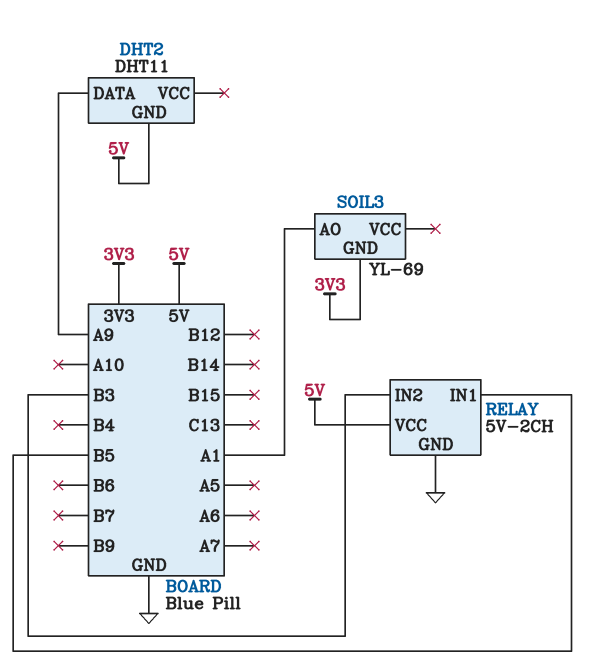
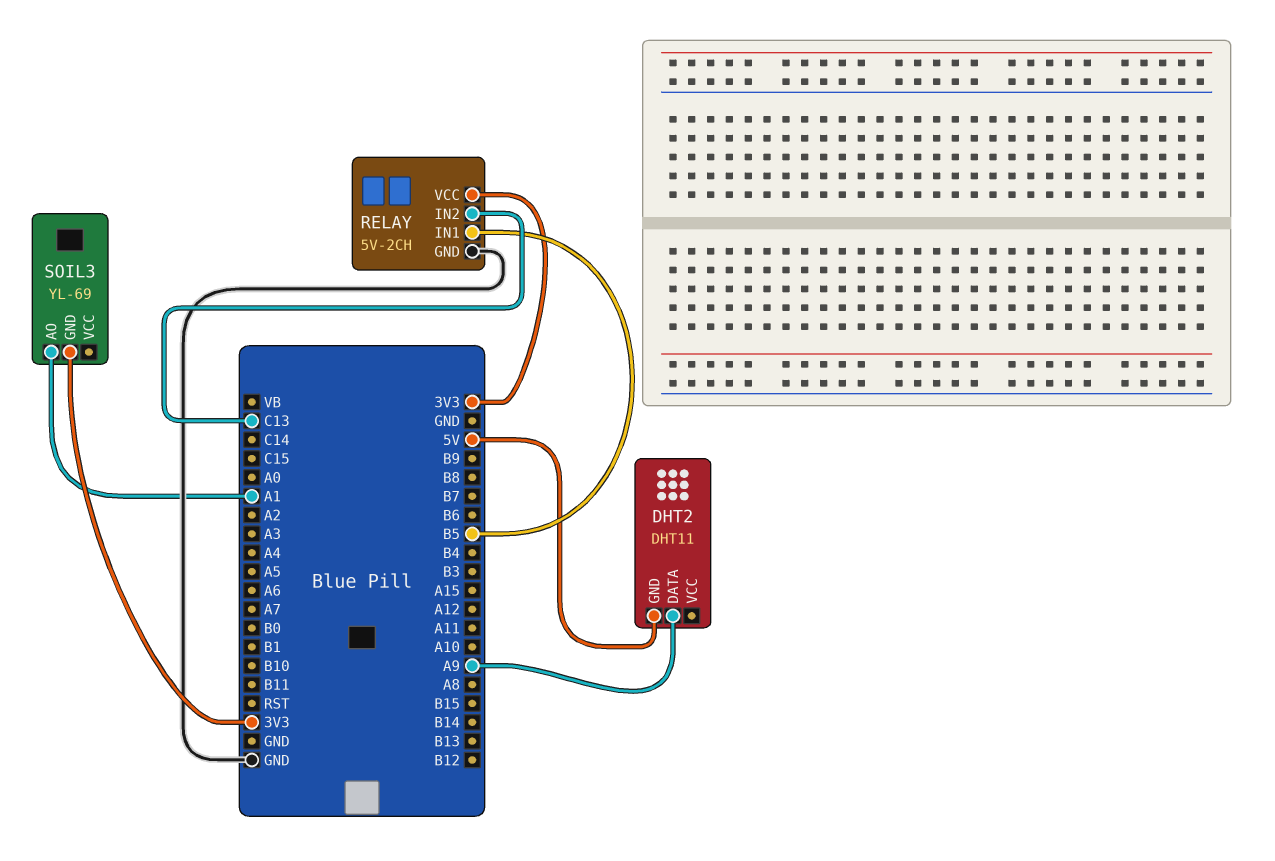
RELAY pin IN2: B3 -> C13
RELAY pin VCC: 5V -> 3V3

